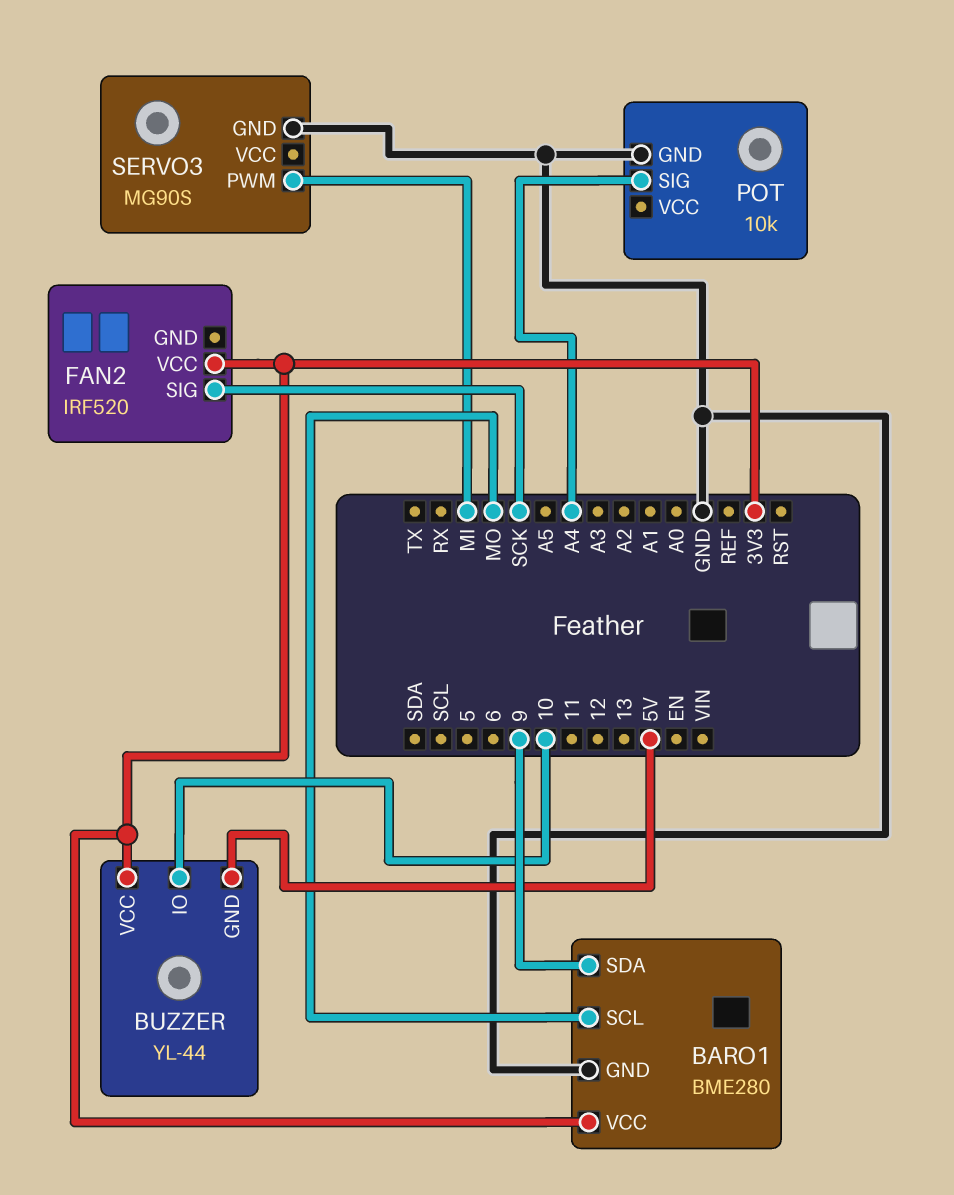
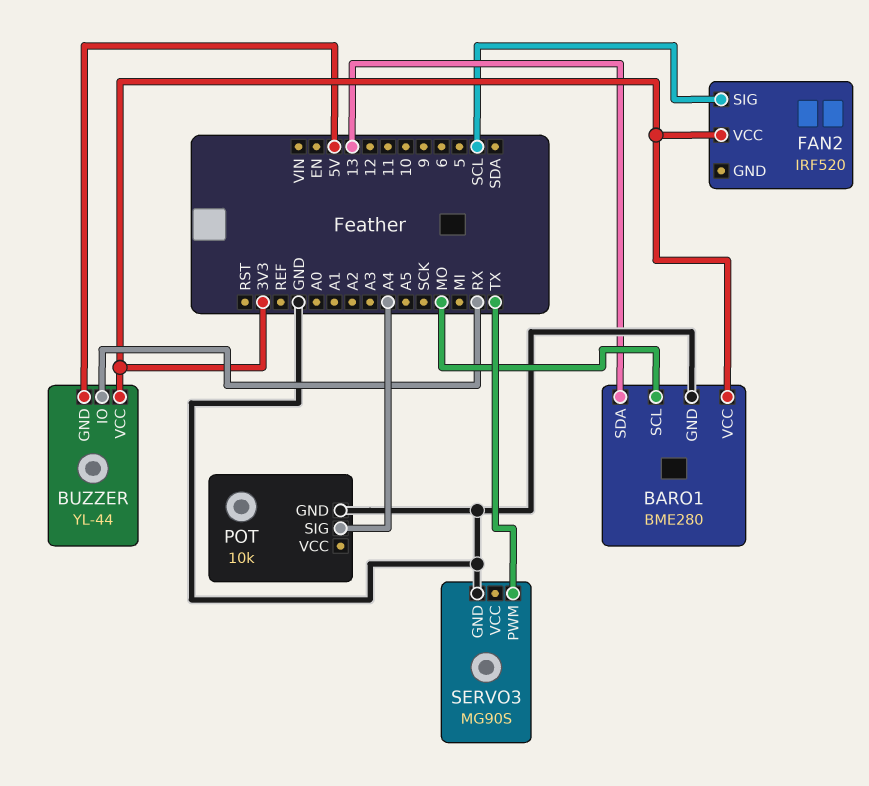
BARO1 pin SDA: 9 -> 13
BUZZER pin IO: 10 -> RX
FAN2 pin SIG: SCK -> SCL
SERVO3 pin PWM: MI -> TX

